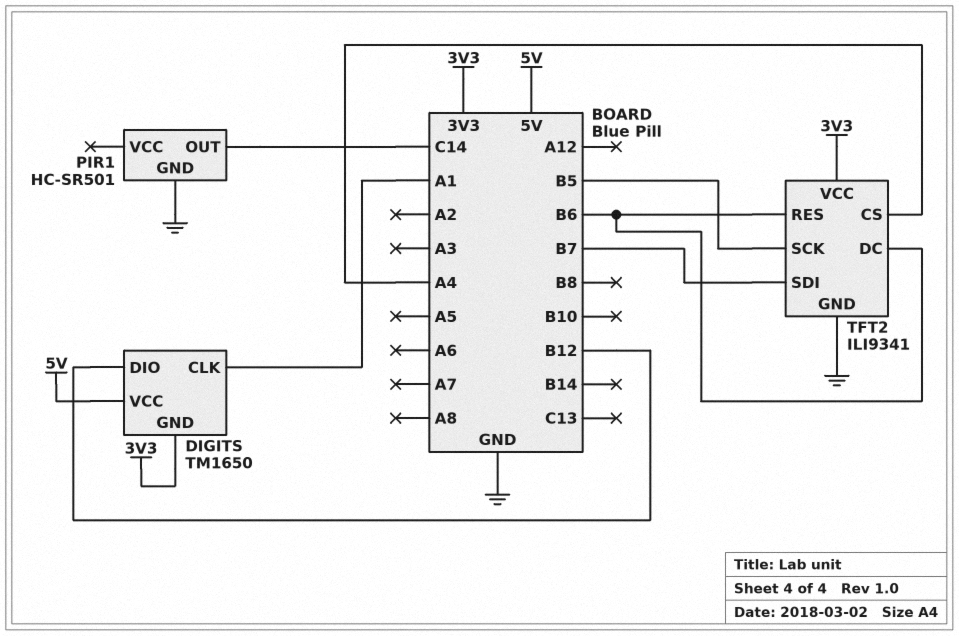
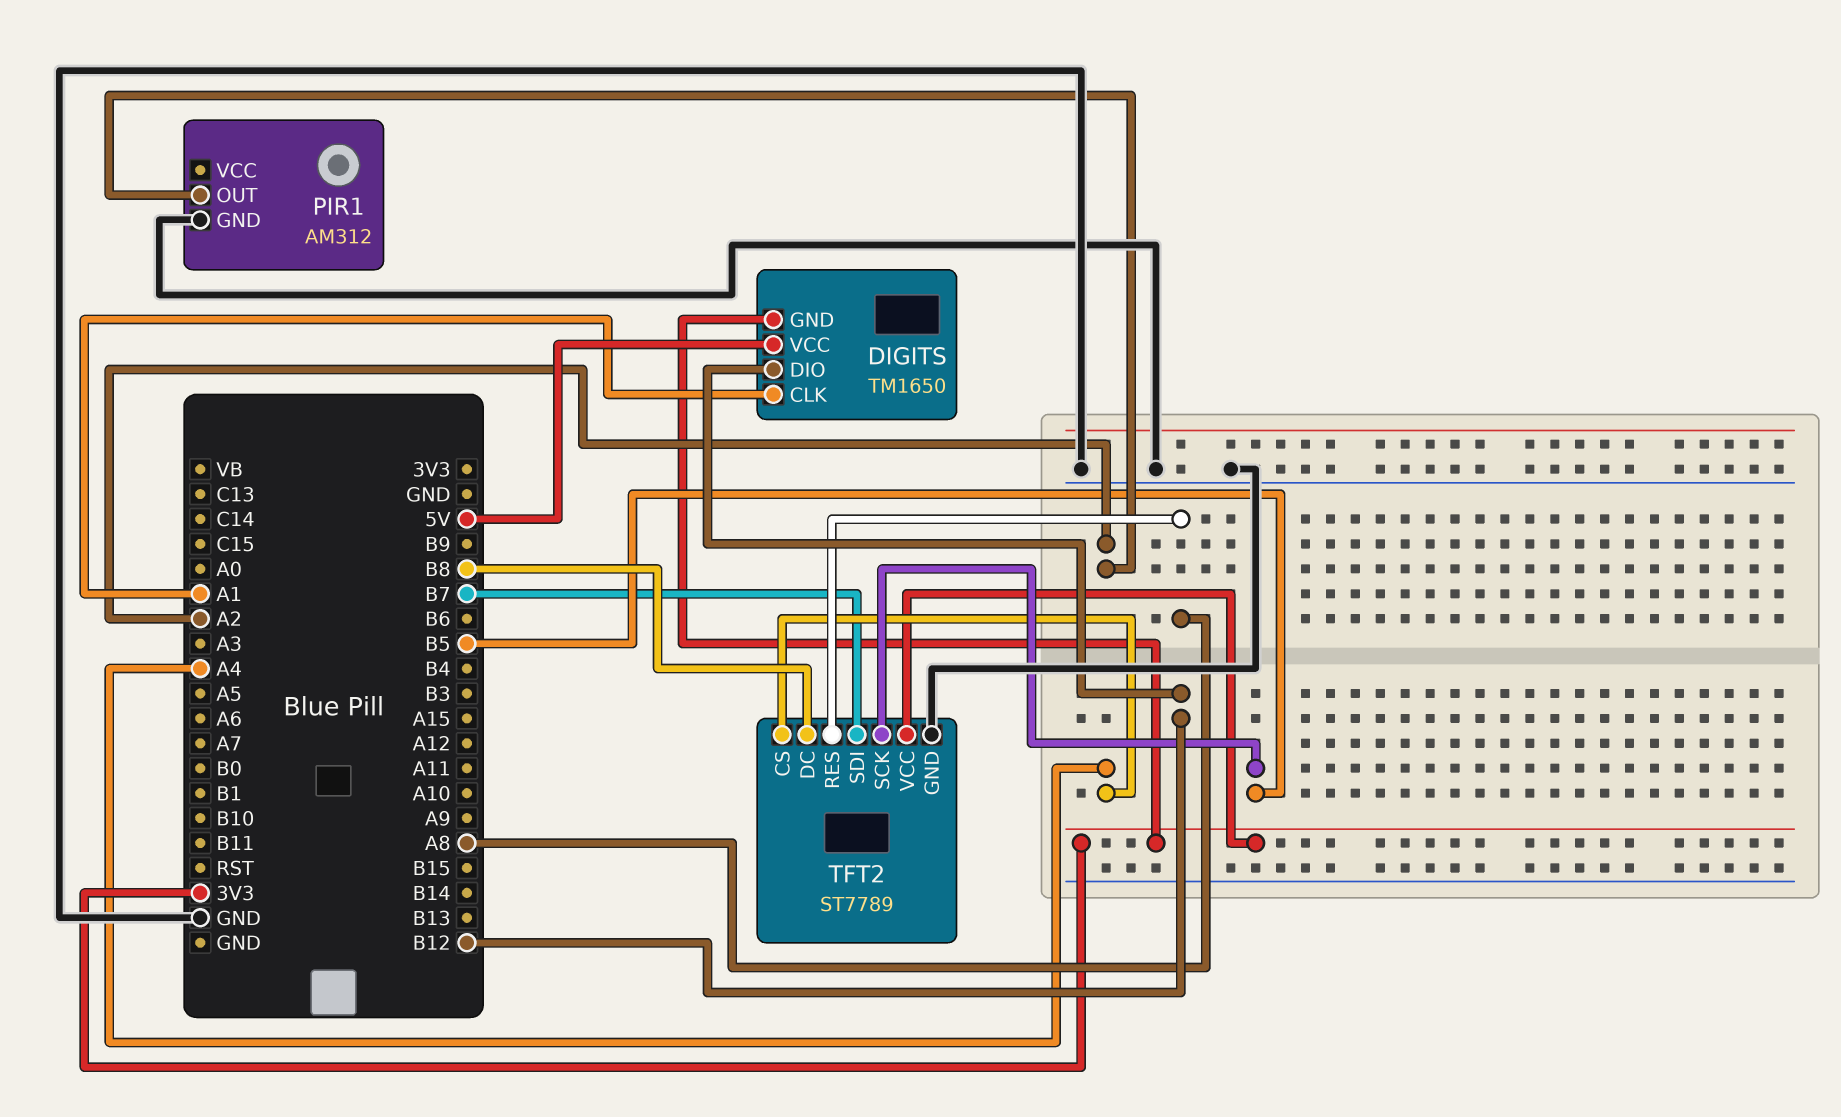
PIR1: HC-SR501 -> AM312
PIR1 pin OUT: C14 -> A2
TFT2: ILI9341 -> ST7789
TFT2 pin DC: B6 -> B8
TFT2 pin RES: B6 -> A8

